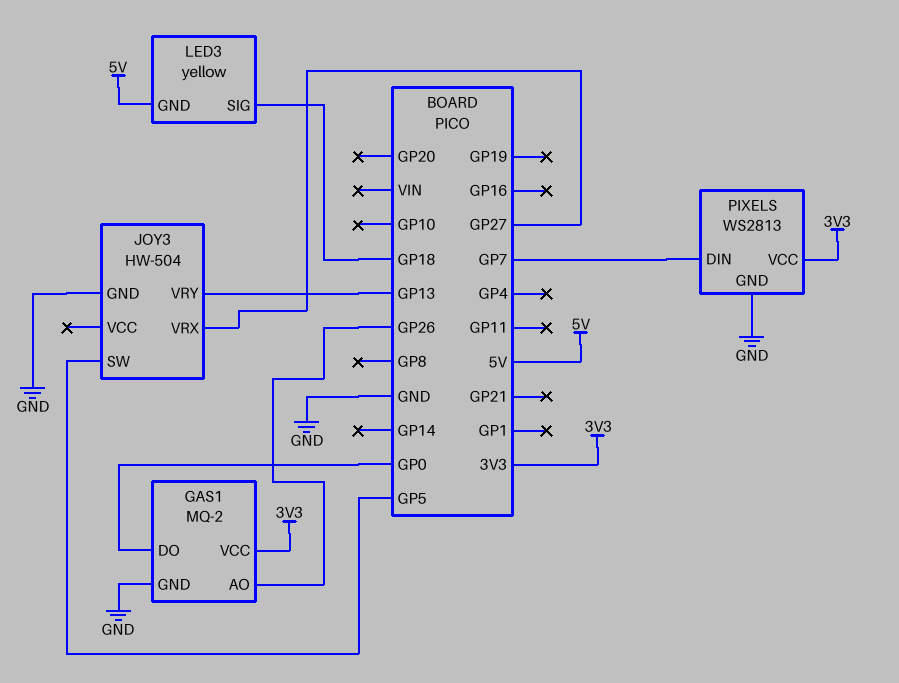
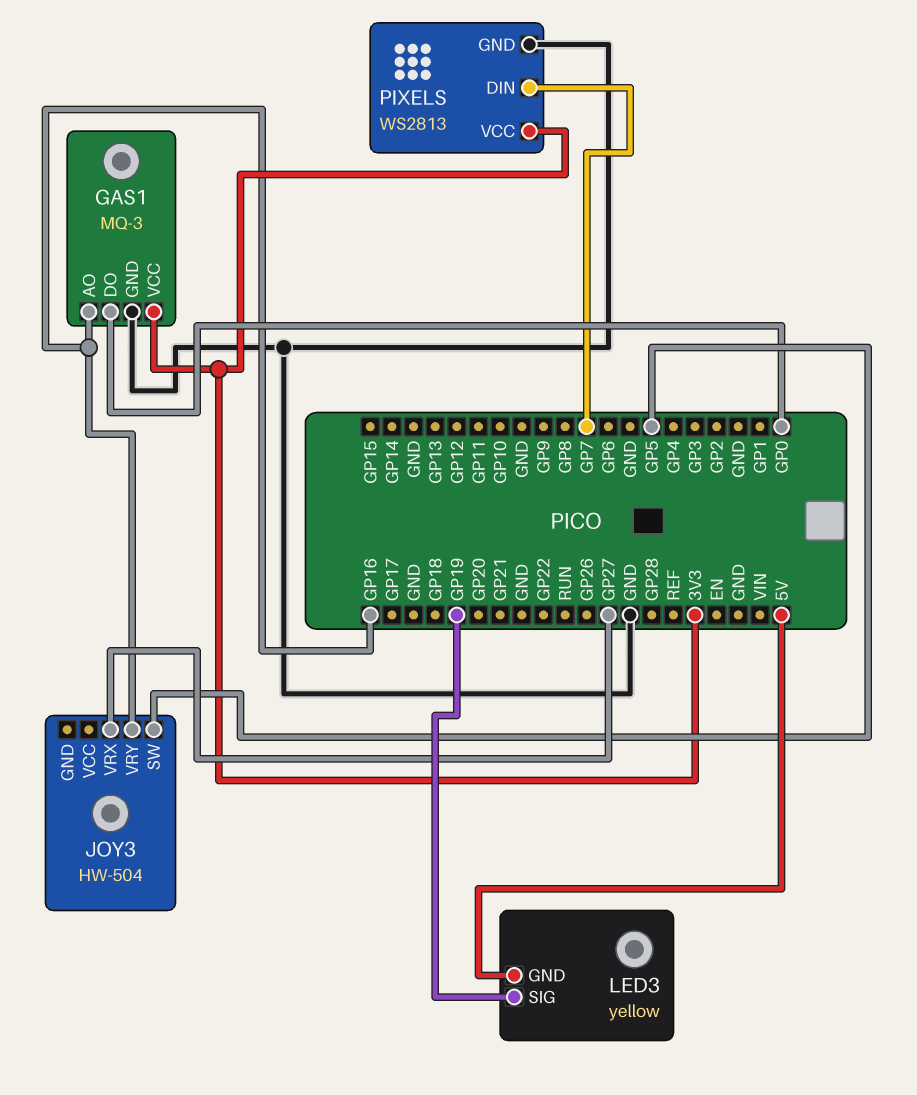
GAS1: MQ-2 -> MQ-3
GAS1 pin AO: GP26 -> GP16
JOY3 pin GND: GND -> none
JOY3 pin VRY: GP13 -> GP16
LED3 pin SIG: GP18 -> GP19

